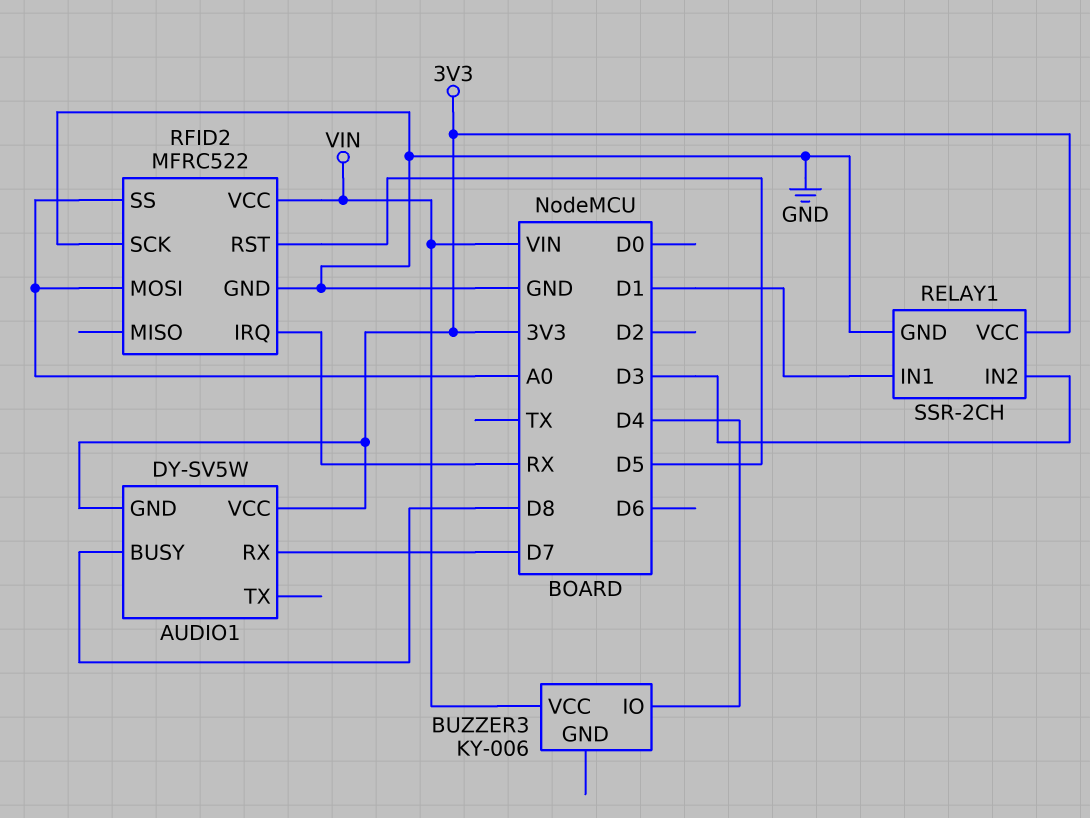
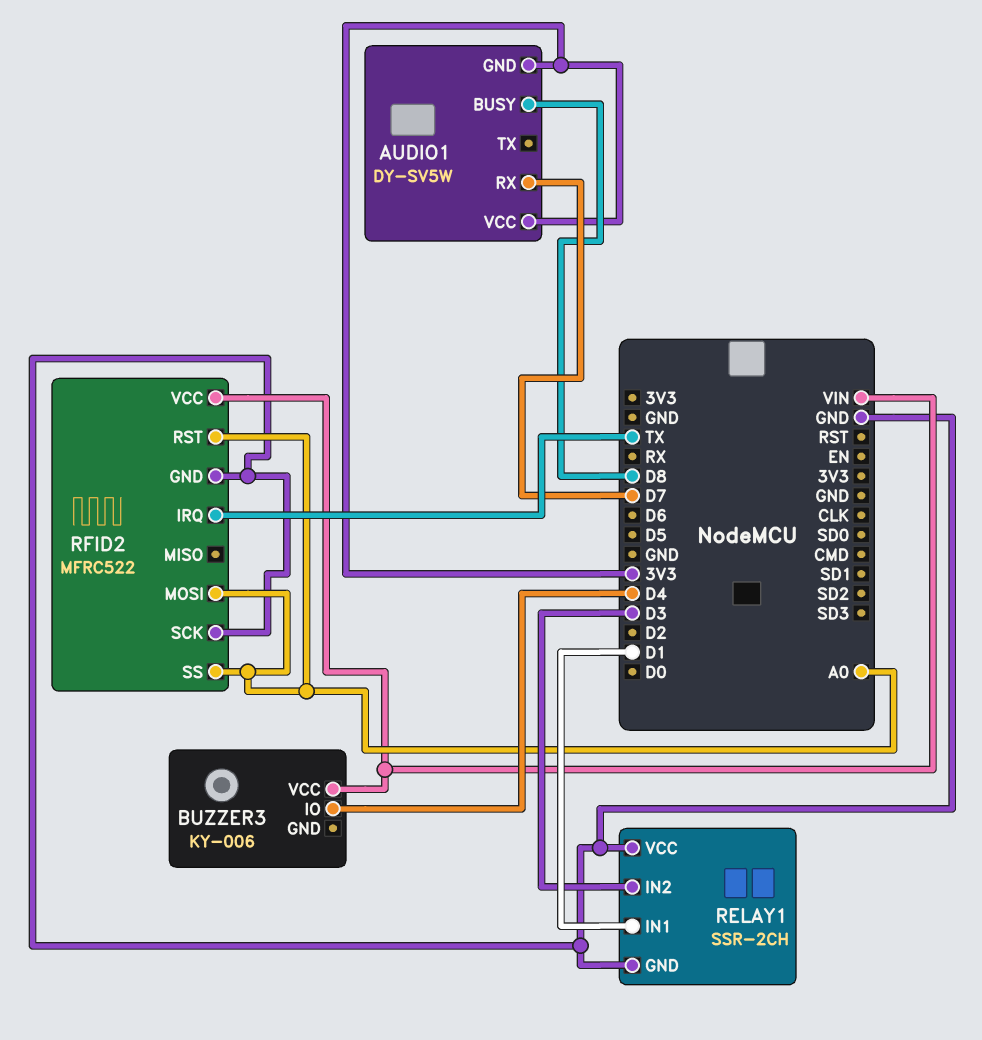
RELAY1 pin VCC: 3V3 -> GND
RFID2 pin IRQ: RX -> TX
RFID2 pin RST: D5 -> A0

